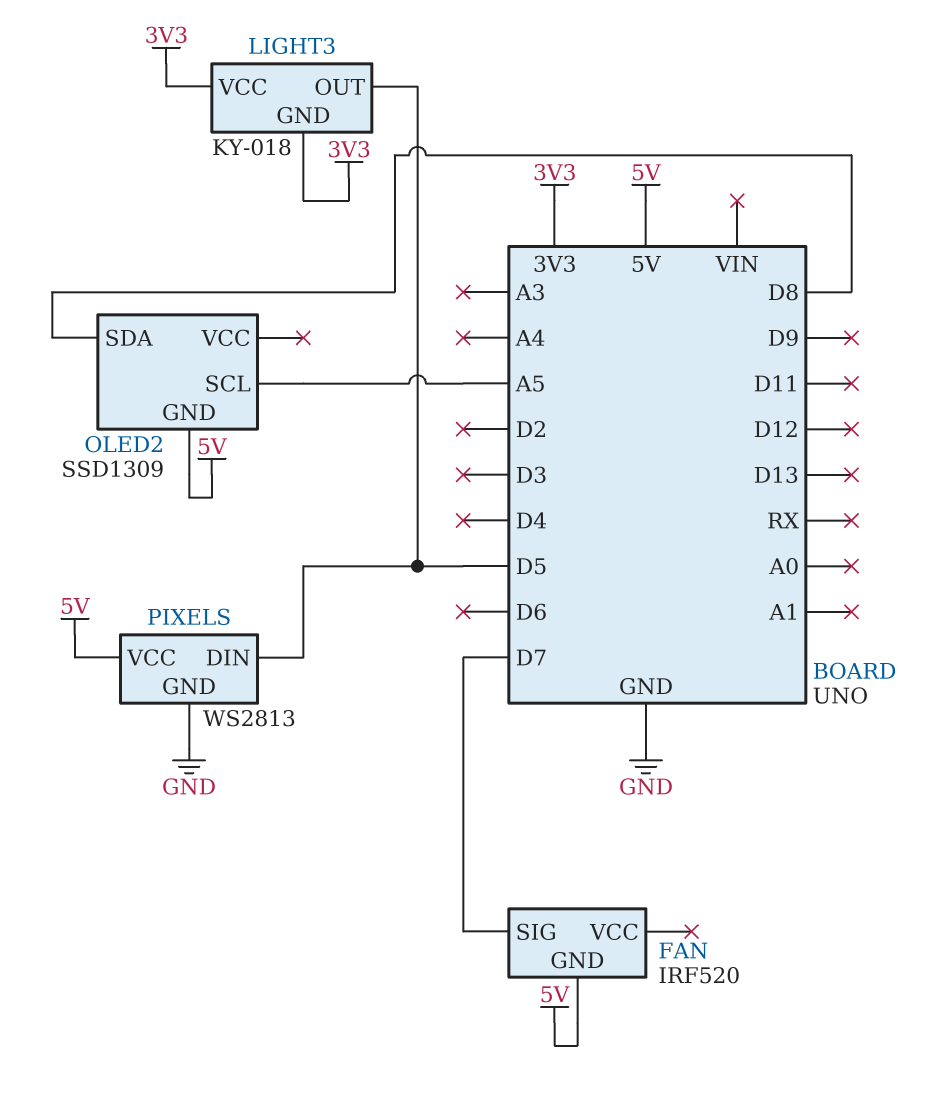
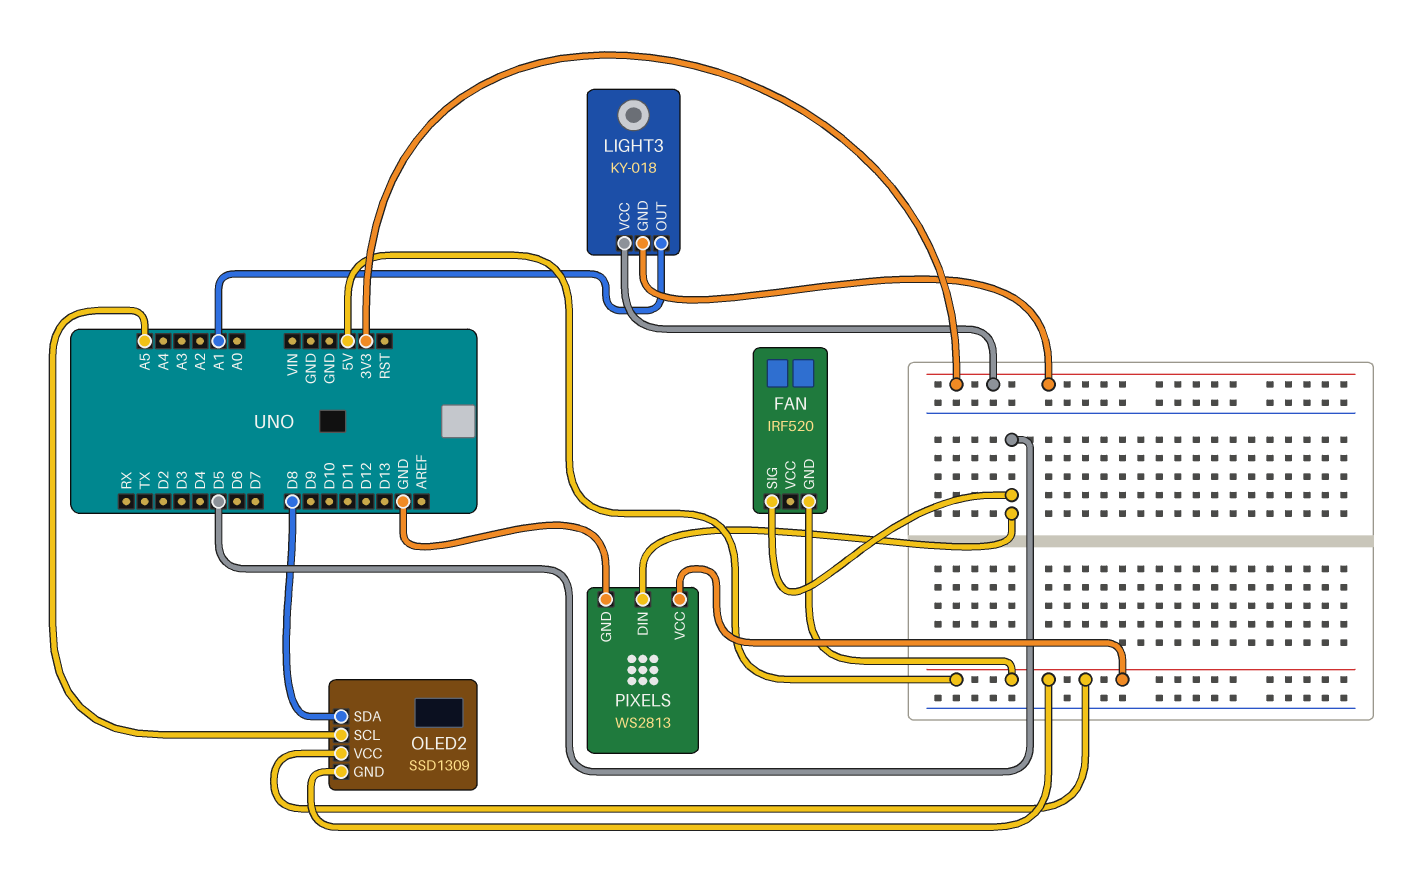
FAN pin SIG: D7 -> D5
LIGHT3 pin OUT: D5 -> A1
OLED2 pin VCC: none -> 5V

